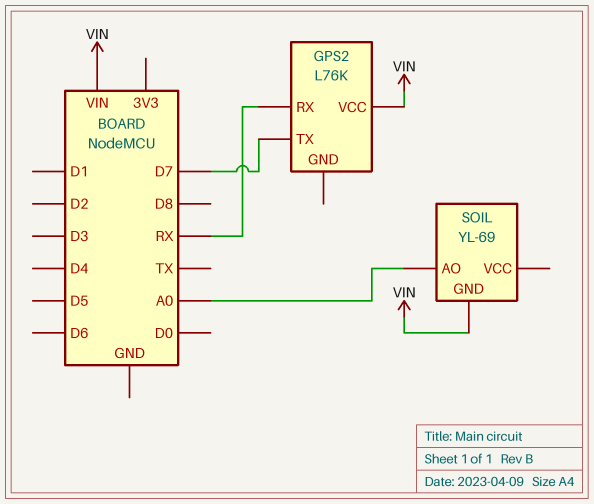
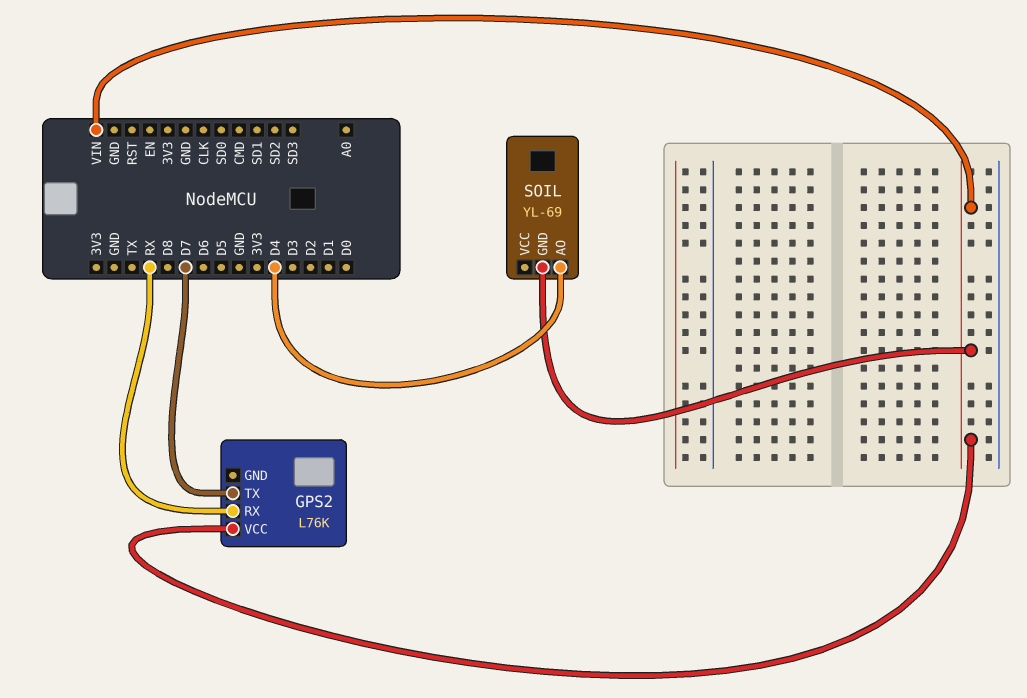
SOIL pin AO: A0 -> D4

